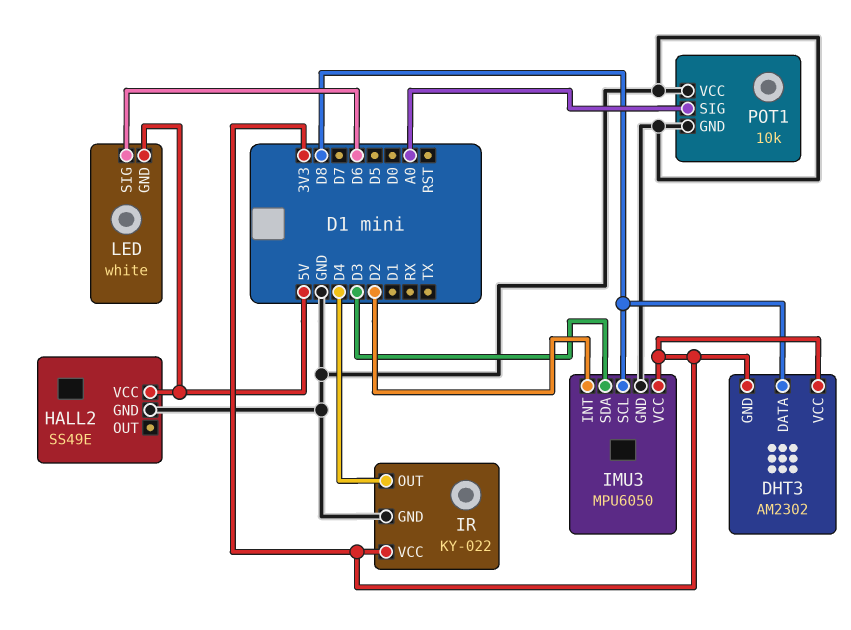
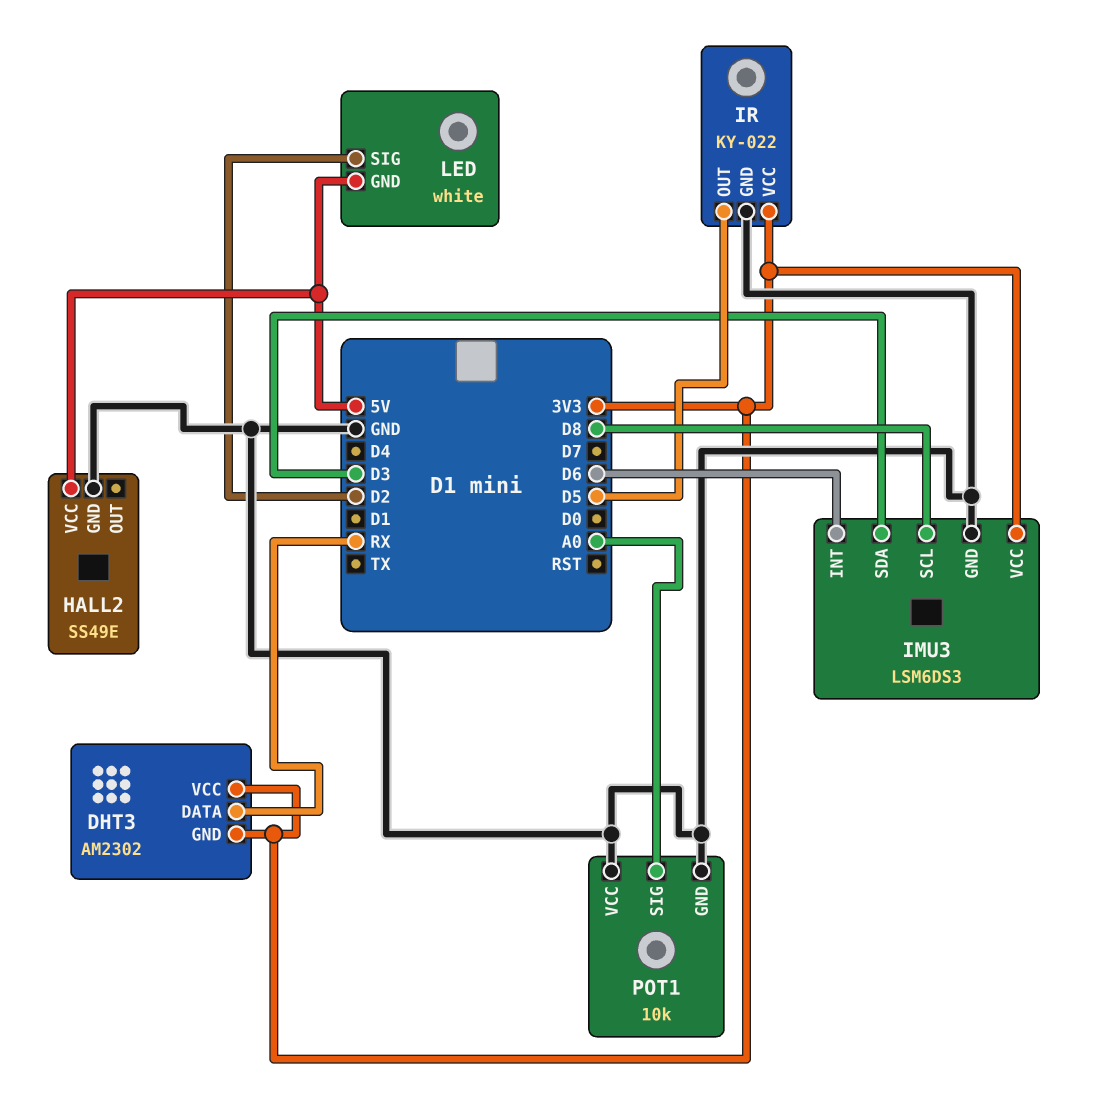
DHT3 pin DATA: D8 -> RX
IMU3: MPU6050 -> LSM6DS3
IMU3 pin INT: D2 -> D6
IR pin OUT: D4 -> D5
LED pin SIG: D6 -> D2

